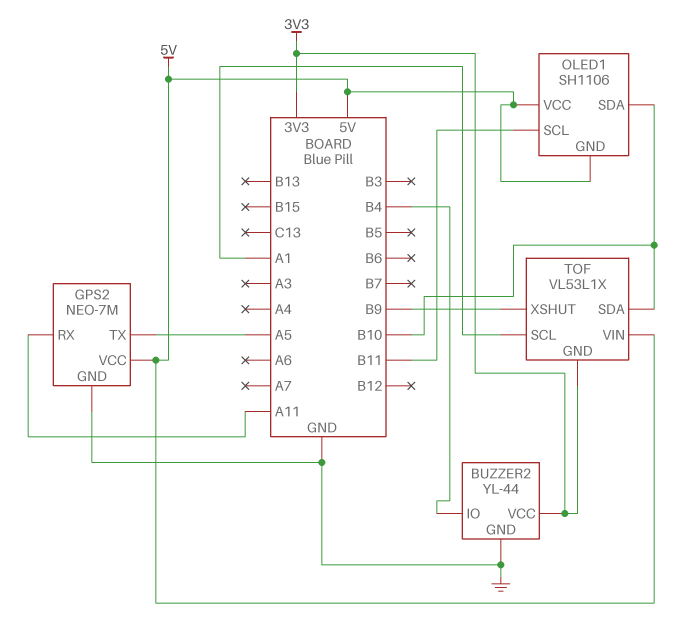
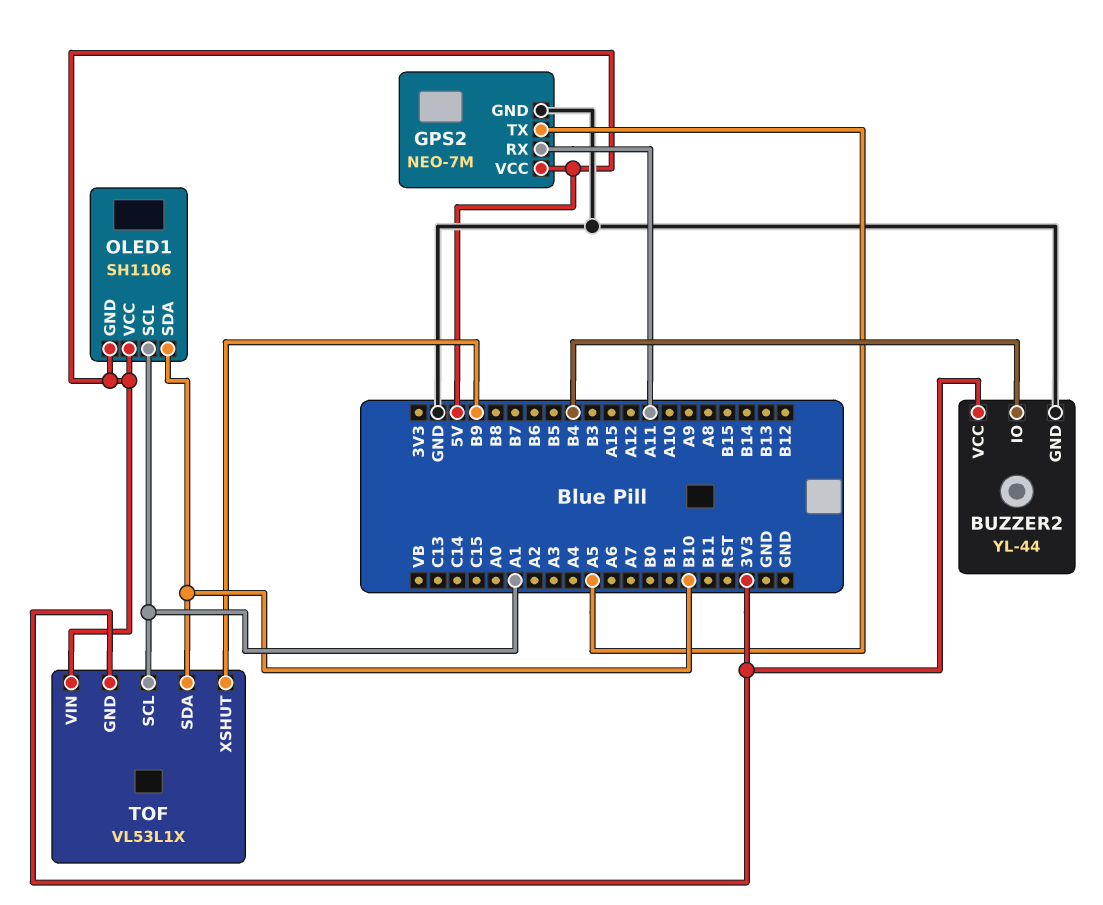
OLED1 pin SCL: B11 -> A1

